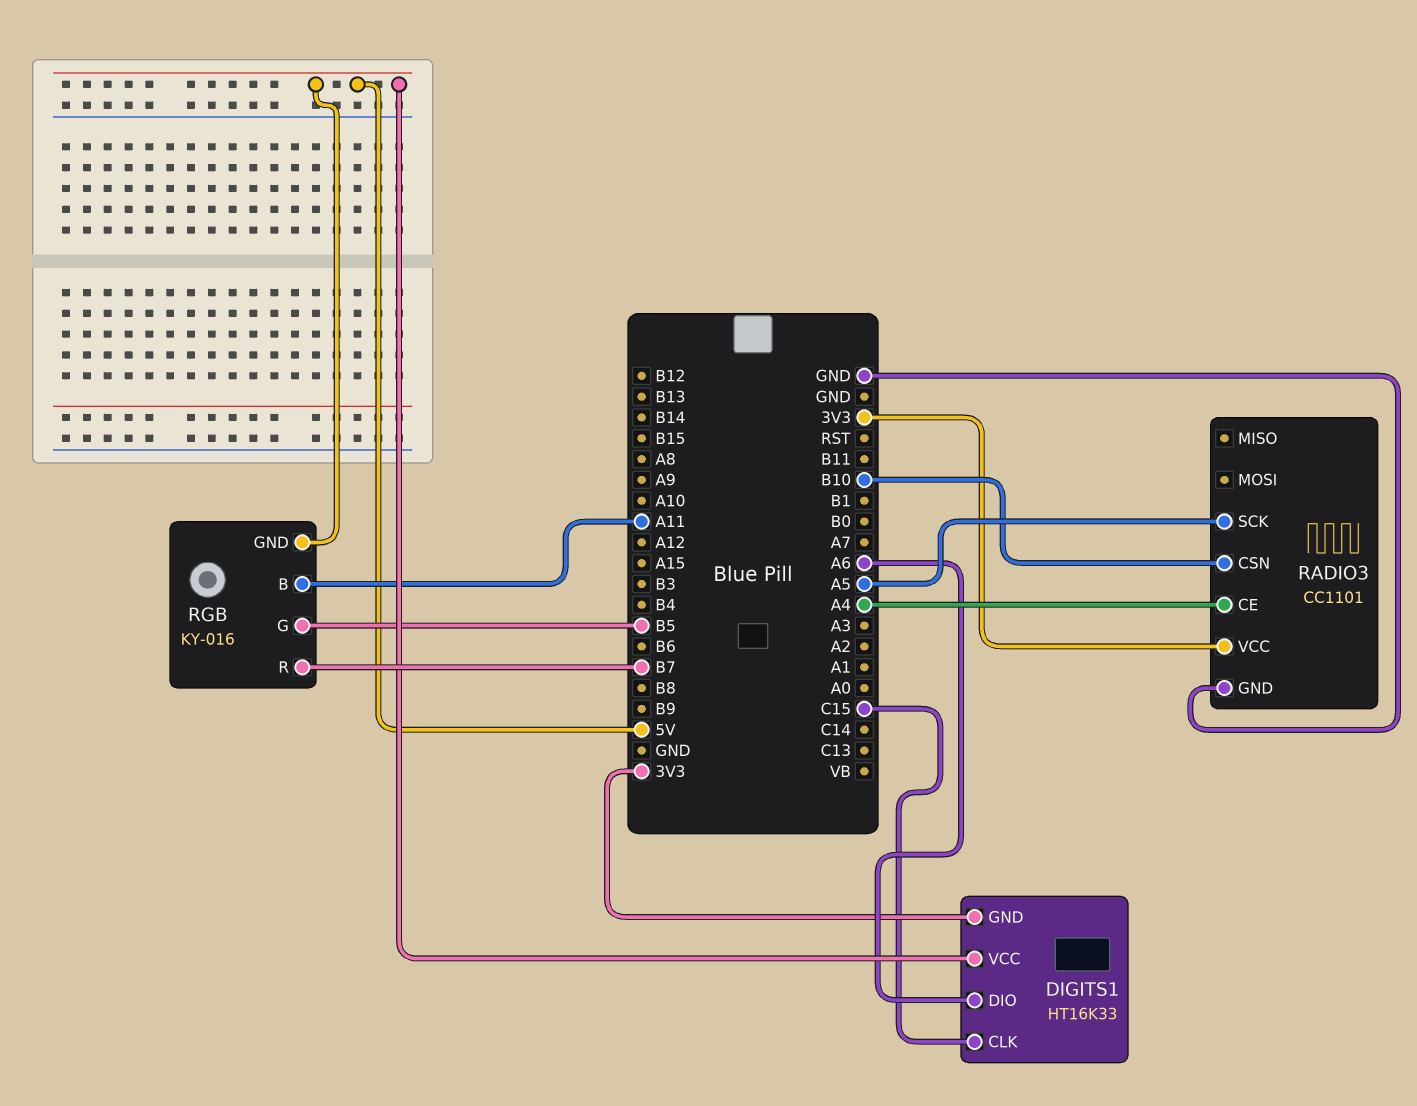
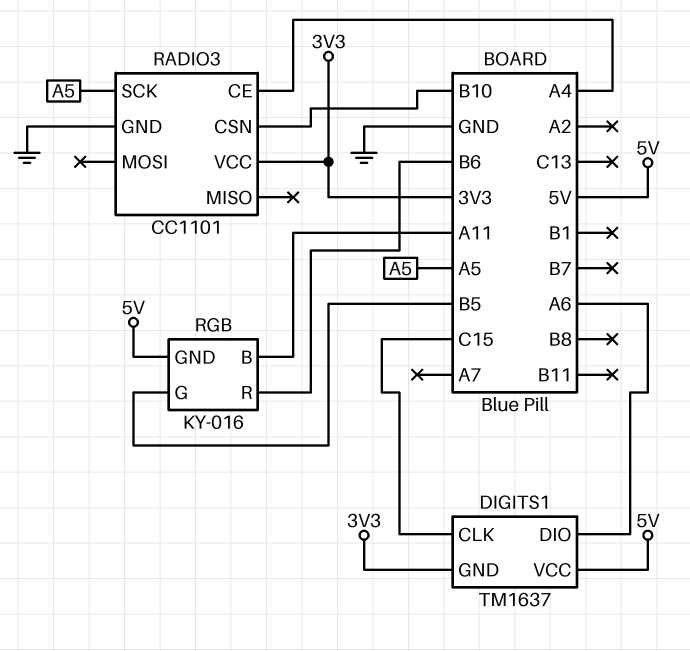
DIGITS1: HT16K33 -> TM1637
RGB pin R: B7 -> B6

